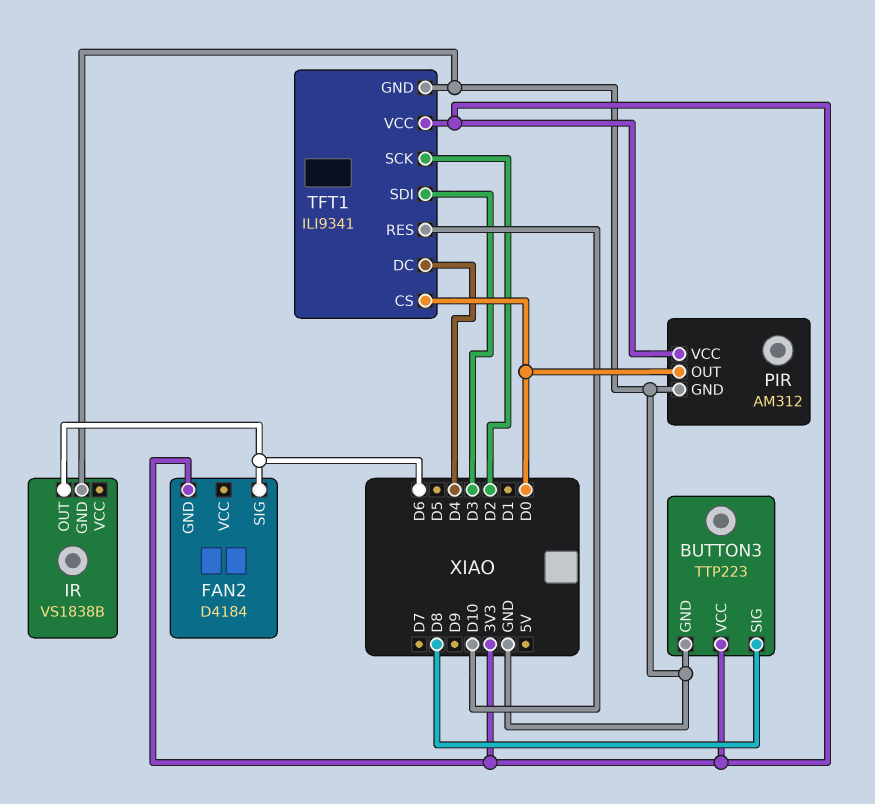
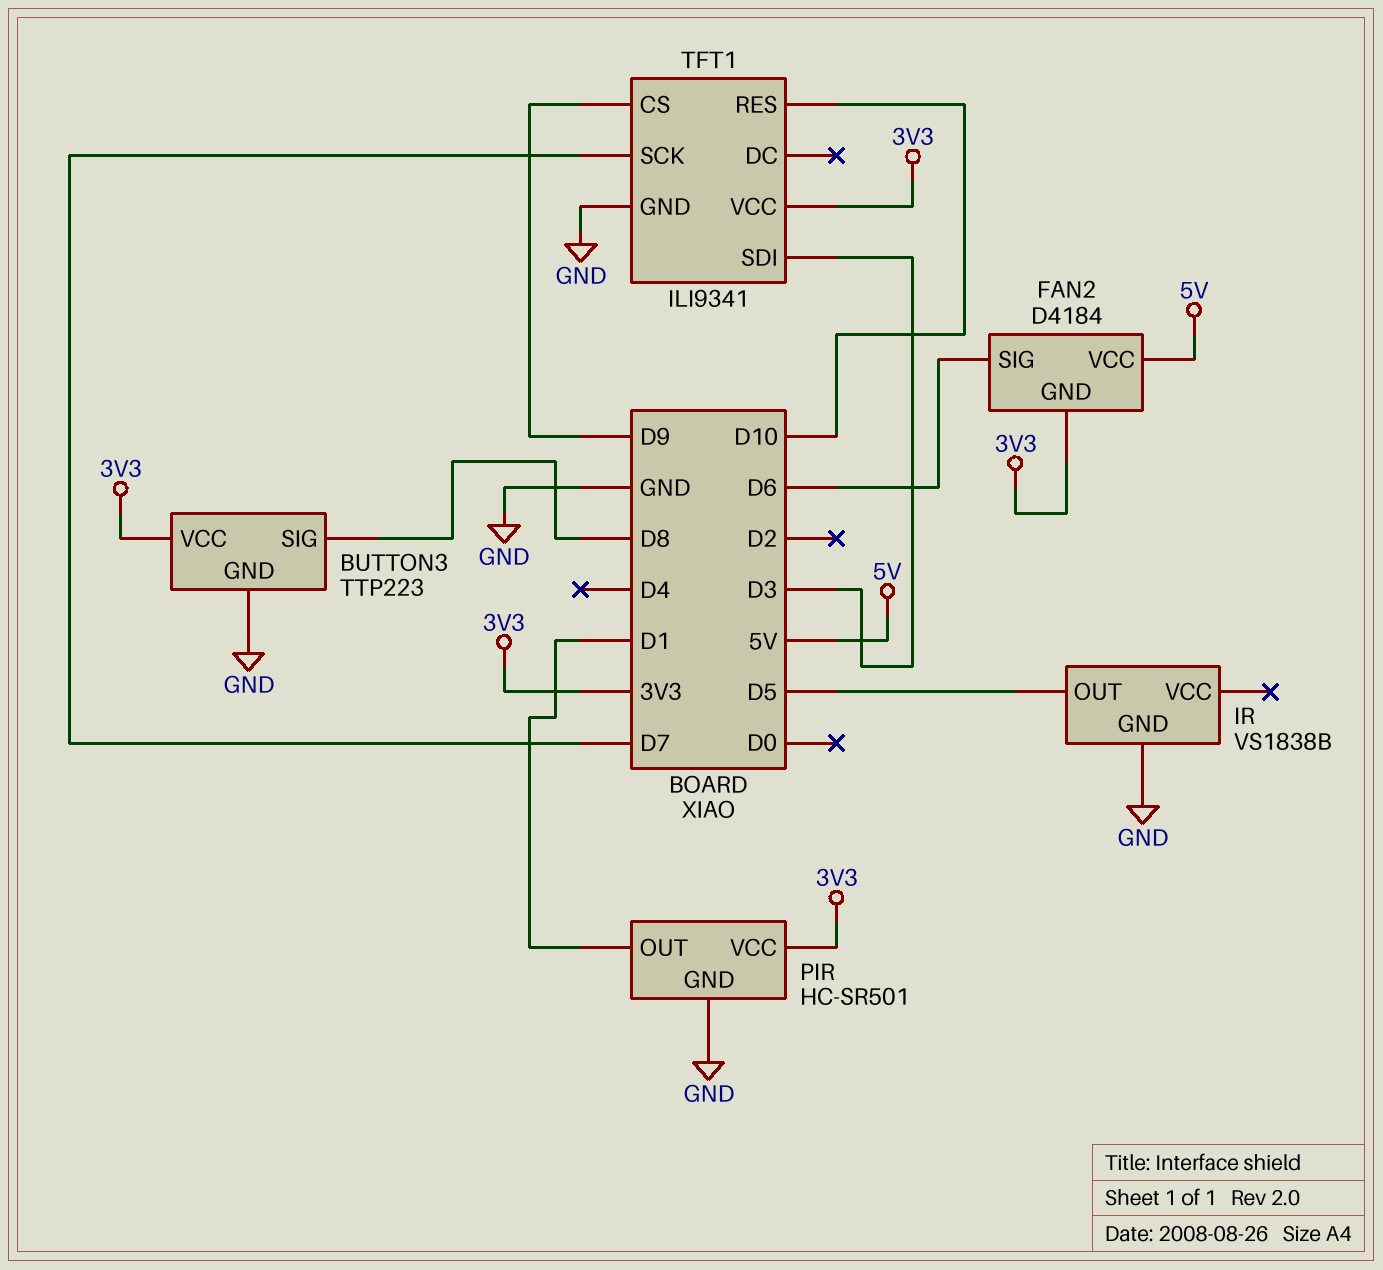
FAN2 pin VCC: none -> 5V
IR pin OUT: D6 -> D5
PIR: AM312 -> HC-SR501
PIR pin OUT: D0 -> D1
TFT1 pin CS: D0 -> D9
TFT1 pin DC: D4 -> none
TFT1 pin SCK: D2 -> D7

